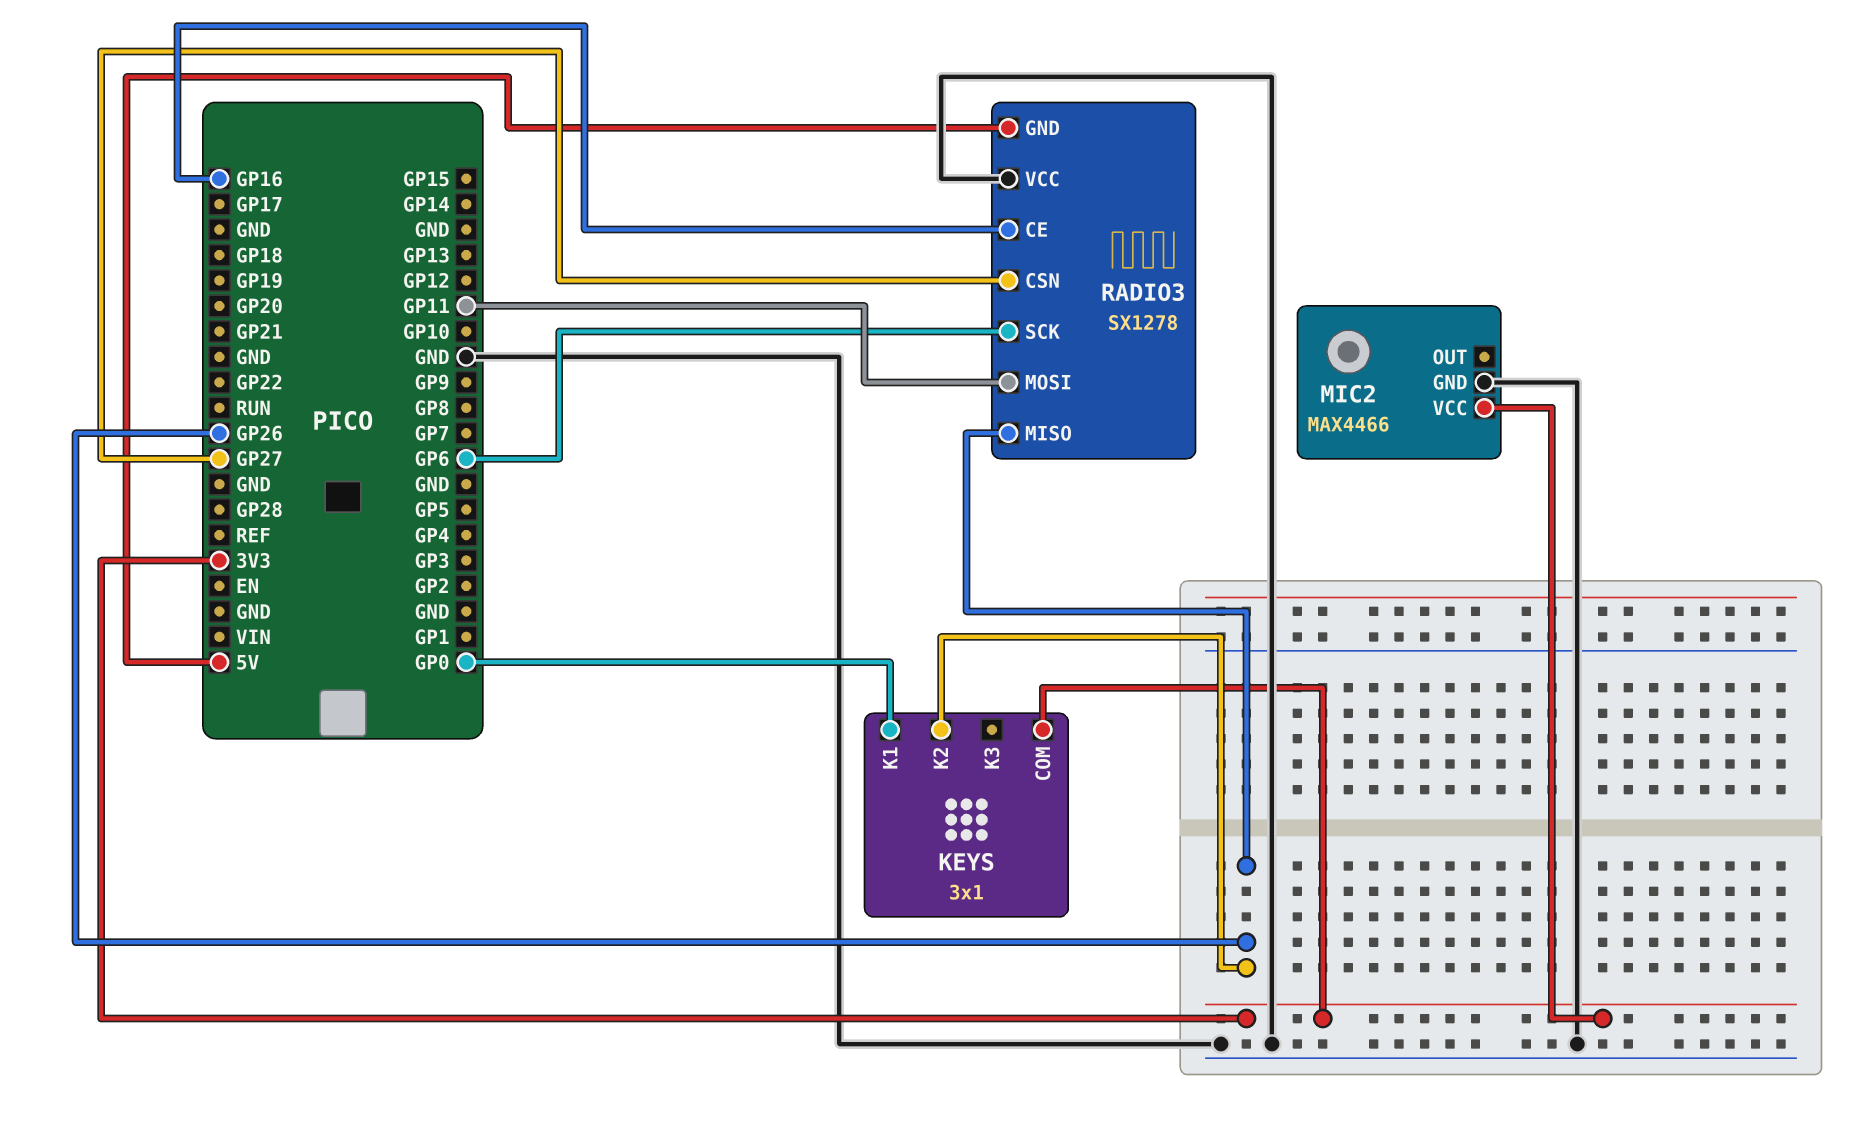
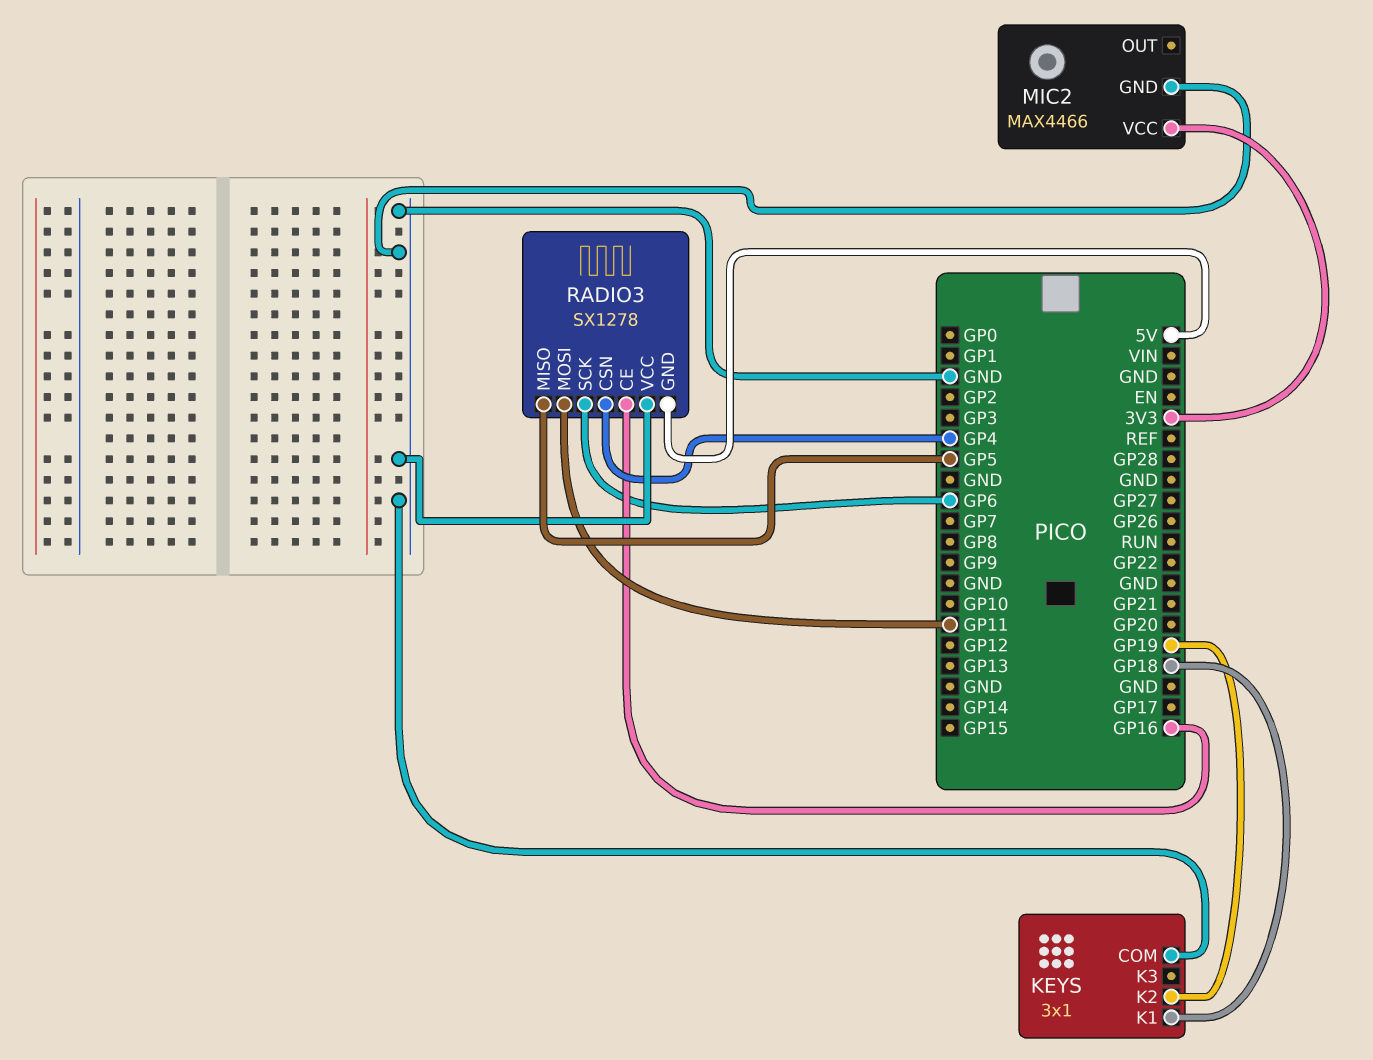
KEYS pin COM: 3V3 -> GND
KEYS pin K1: GP0 -> GP18
KEYS pin K2: GP26 -> GP19
RADIO3 pin CSN: GP27 -> GP4
RADIO3 pin MISO: GP26 -> GP5

